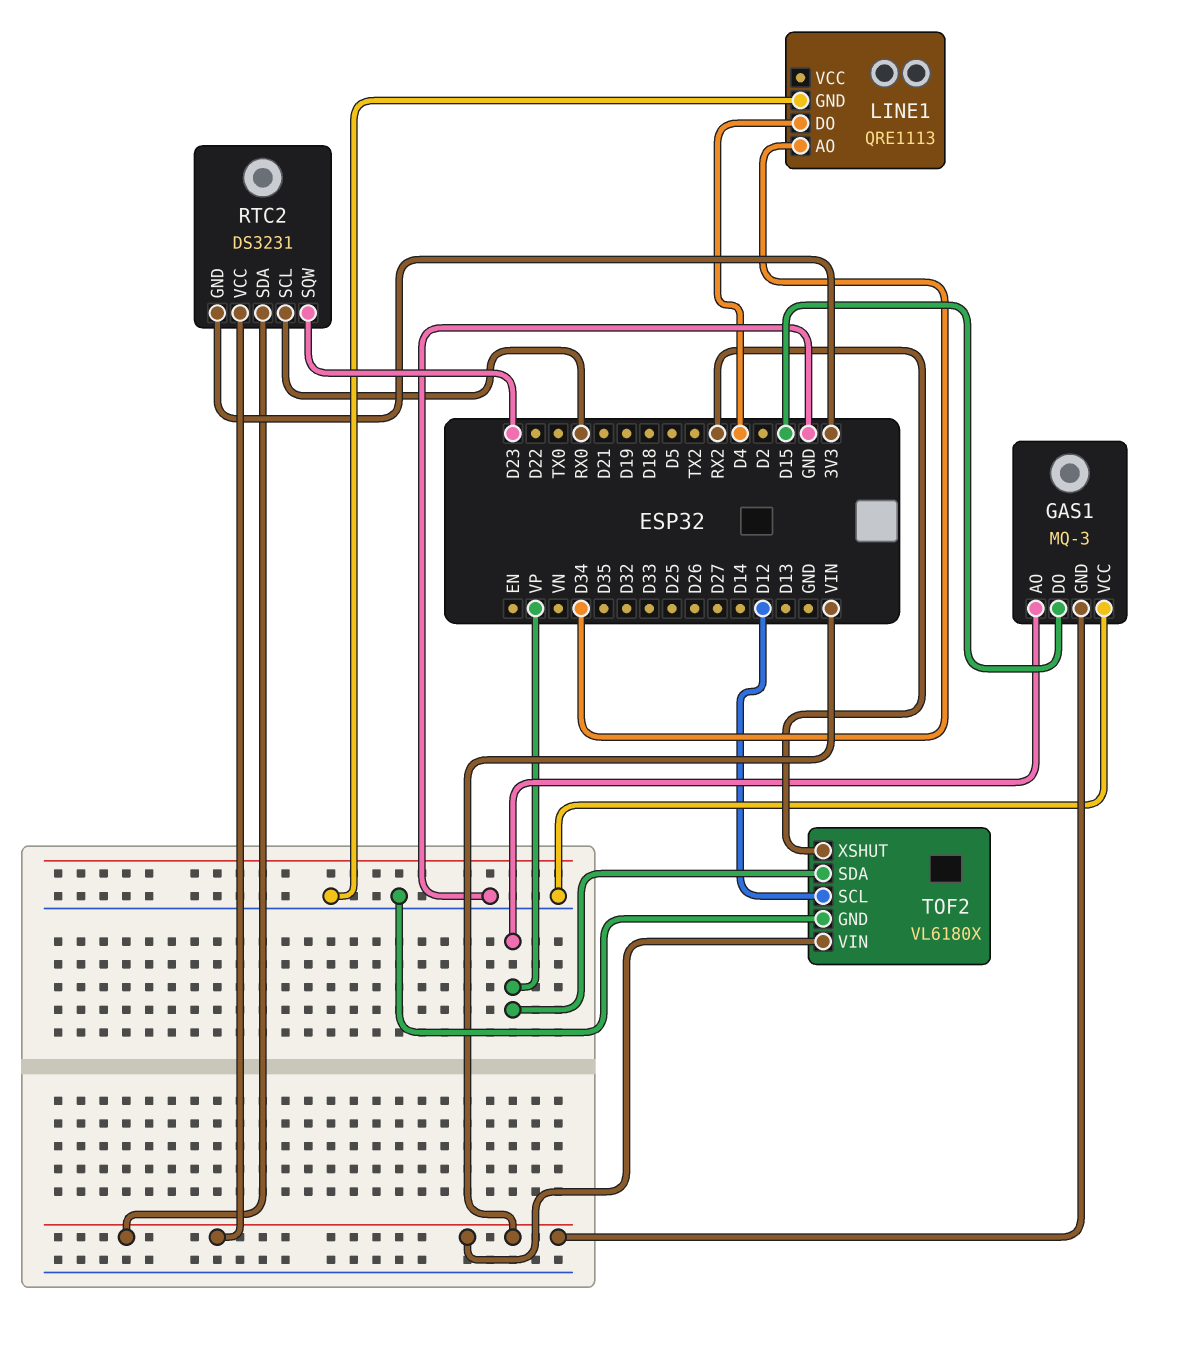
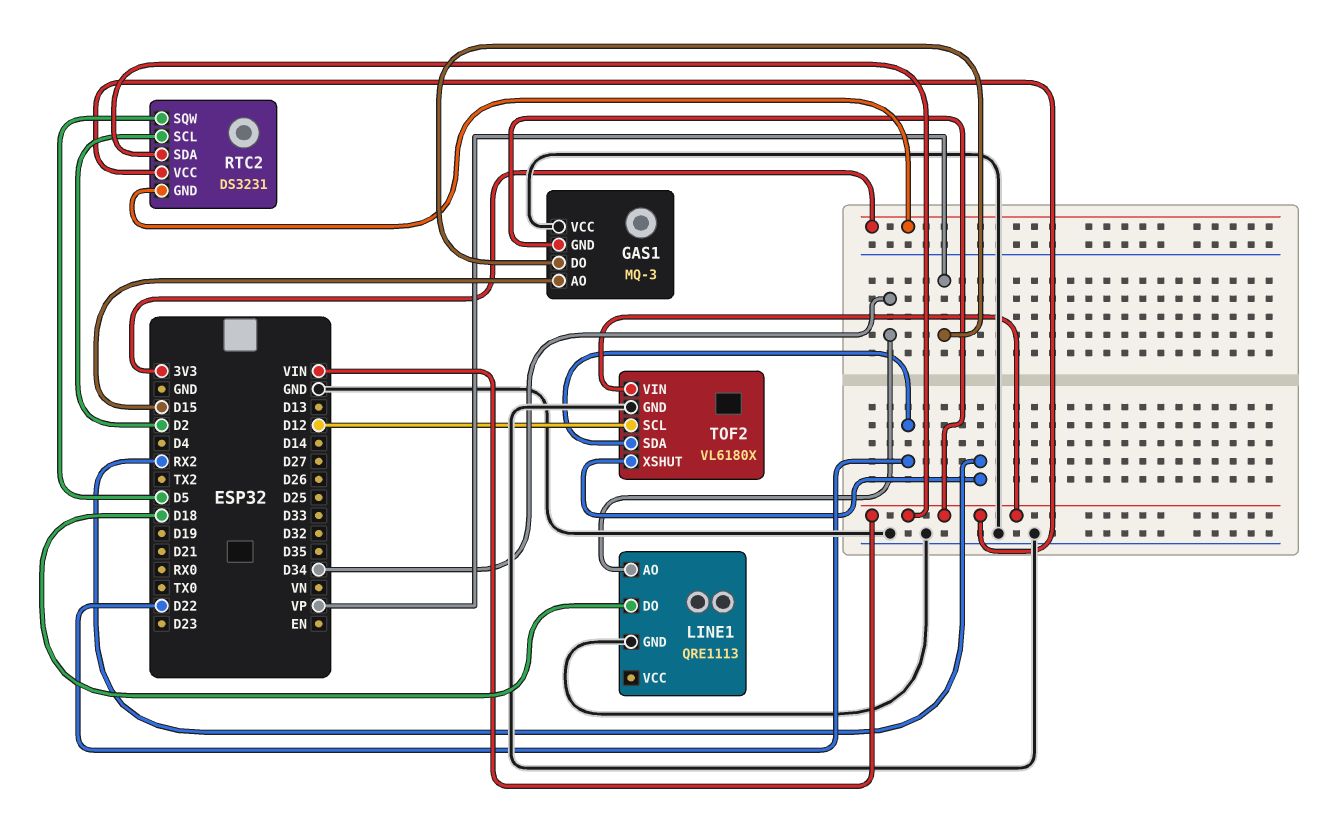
GAS1 pin AO: VP -> D15
GAS1 pin DO: D15 -> VP
LINE1 pin DO: D4 -> D18
RTC2 pin SCL: RX0 -> D2
RTC2 pin SQW: D23 -> D5
TOF2 pin SDA: VP -> D22

